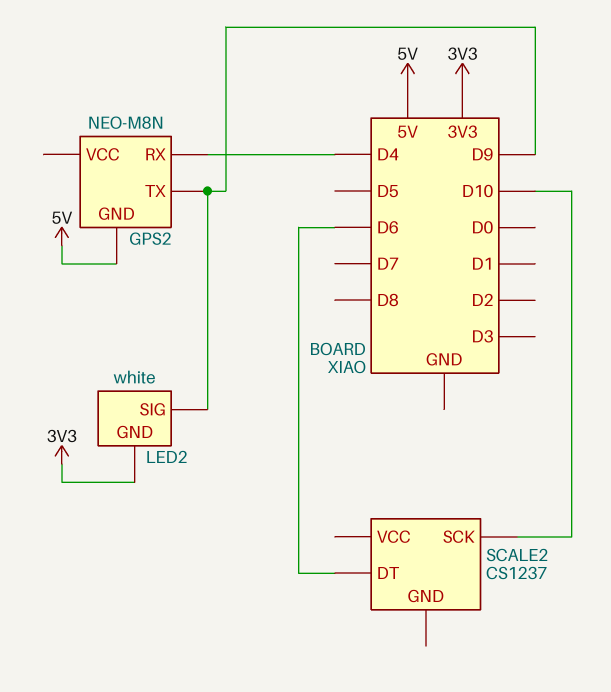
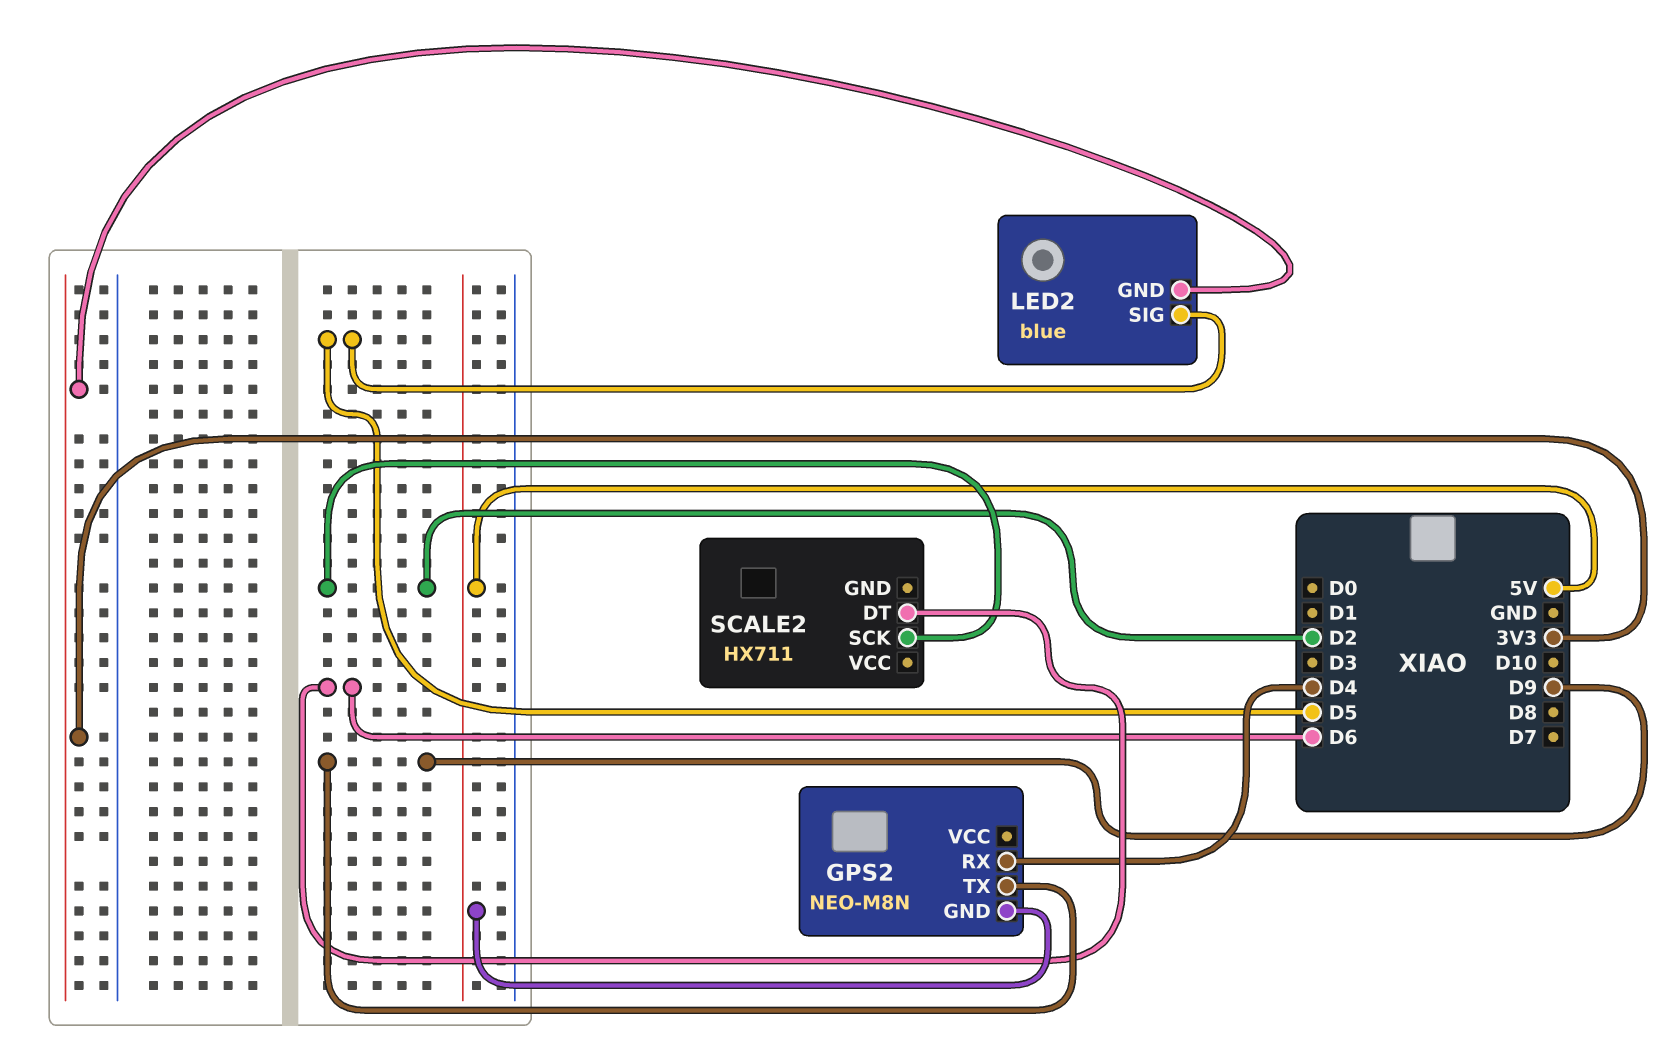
LED2: white -> blue
LED2 pin SIG: D9 -> D5
SCALE2: CS1237 -> HX711
SCALE2 pin SCK: D10 -> D2

